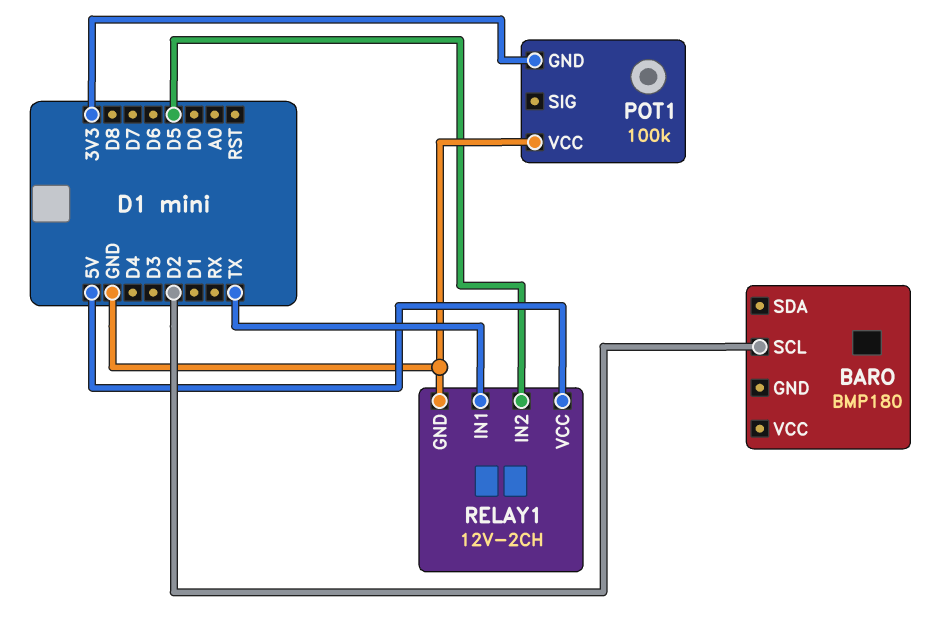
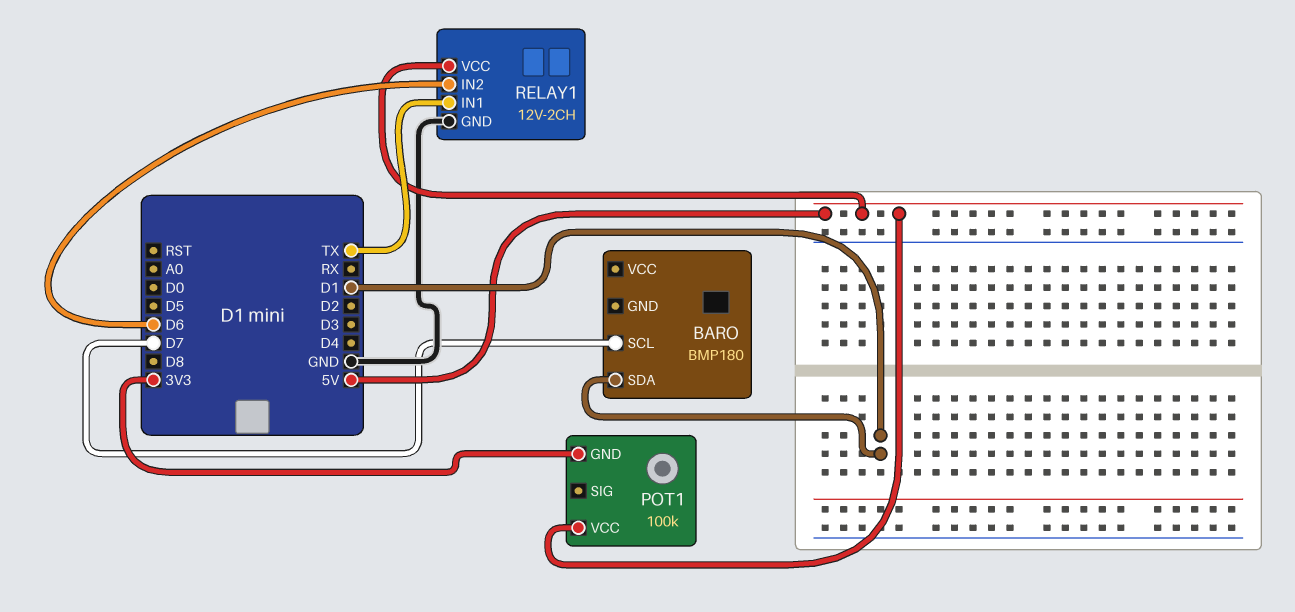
BARO pin SCL: D2 -> D7
BARO pin SDA: none -> D1
POT1 pin VCC: GND -> 5V
RELAY1 pin IN2: D5 -> D6

